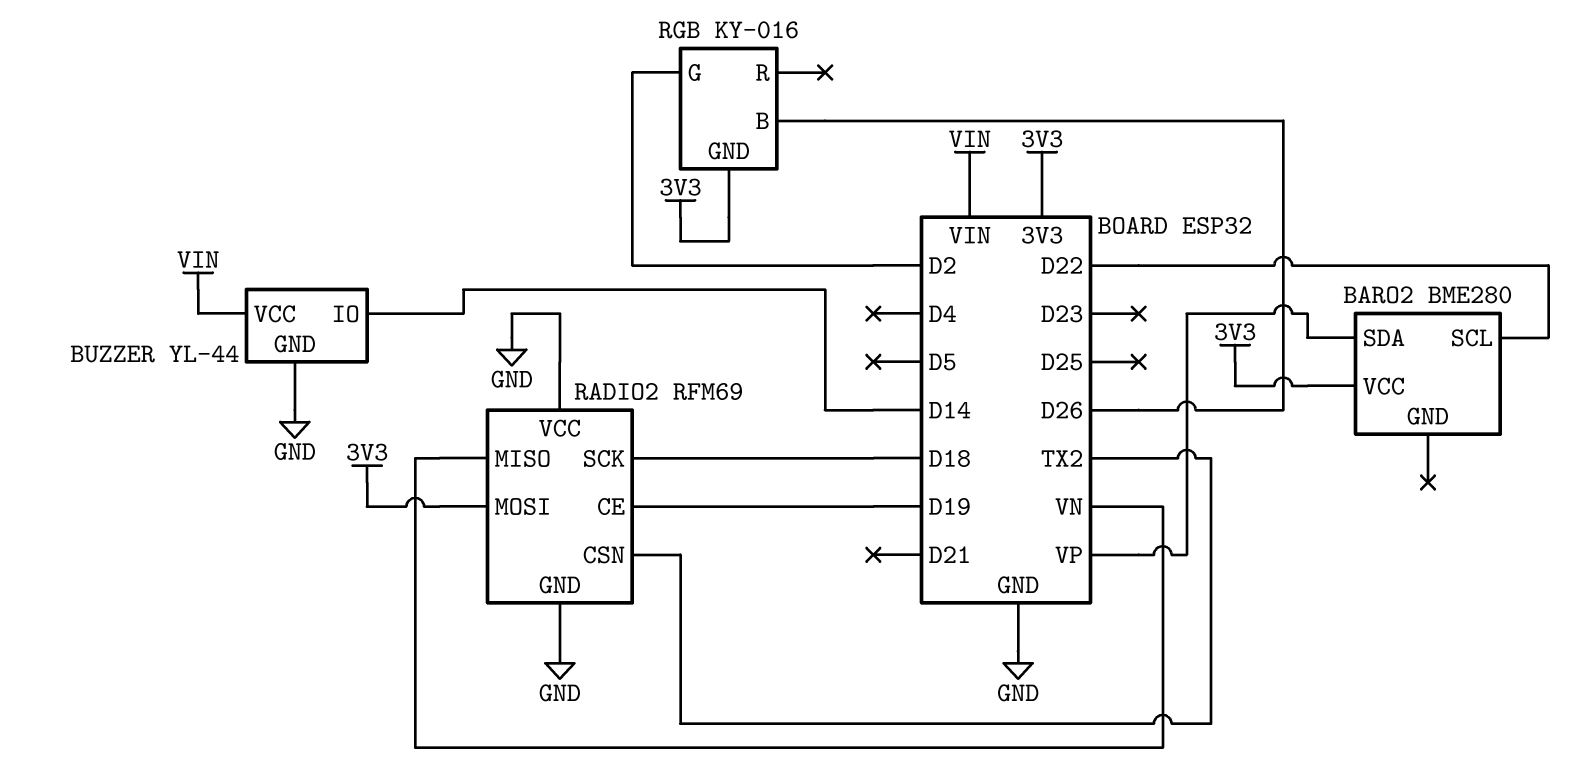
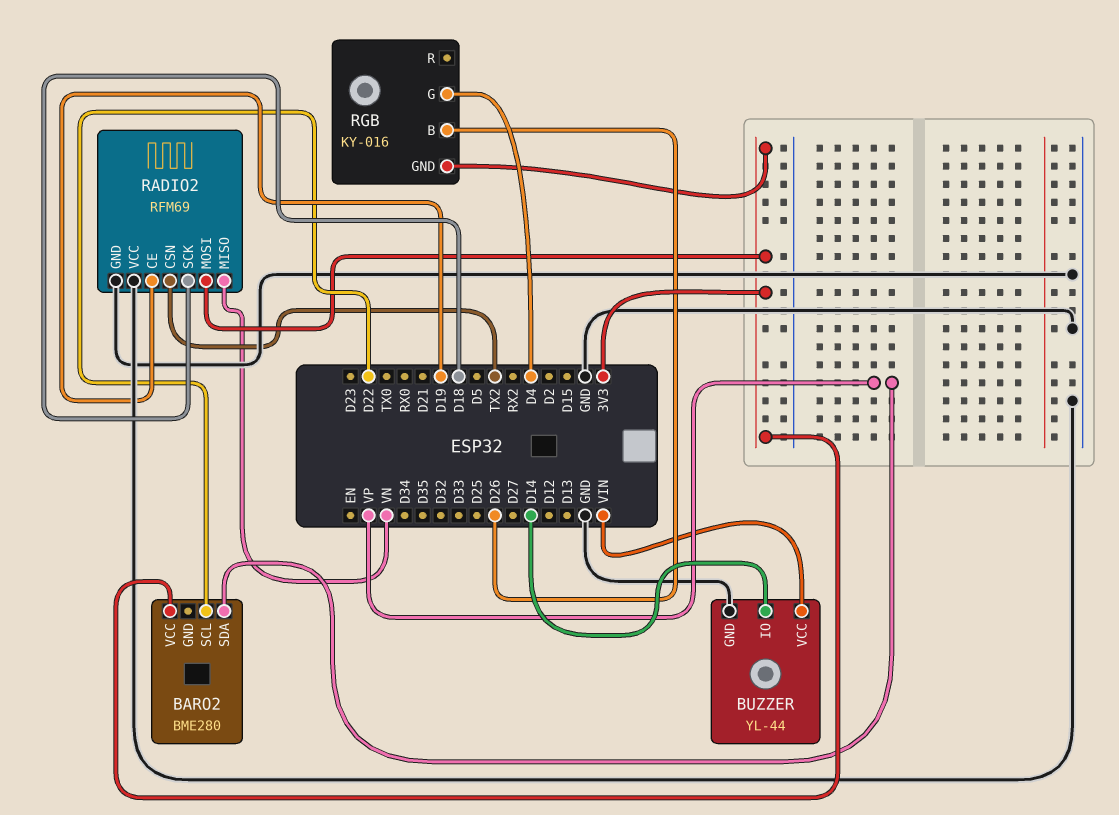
RGB pin G: D2 -> D4

